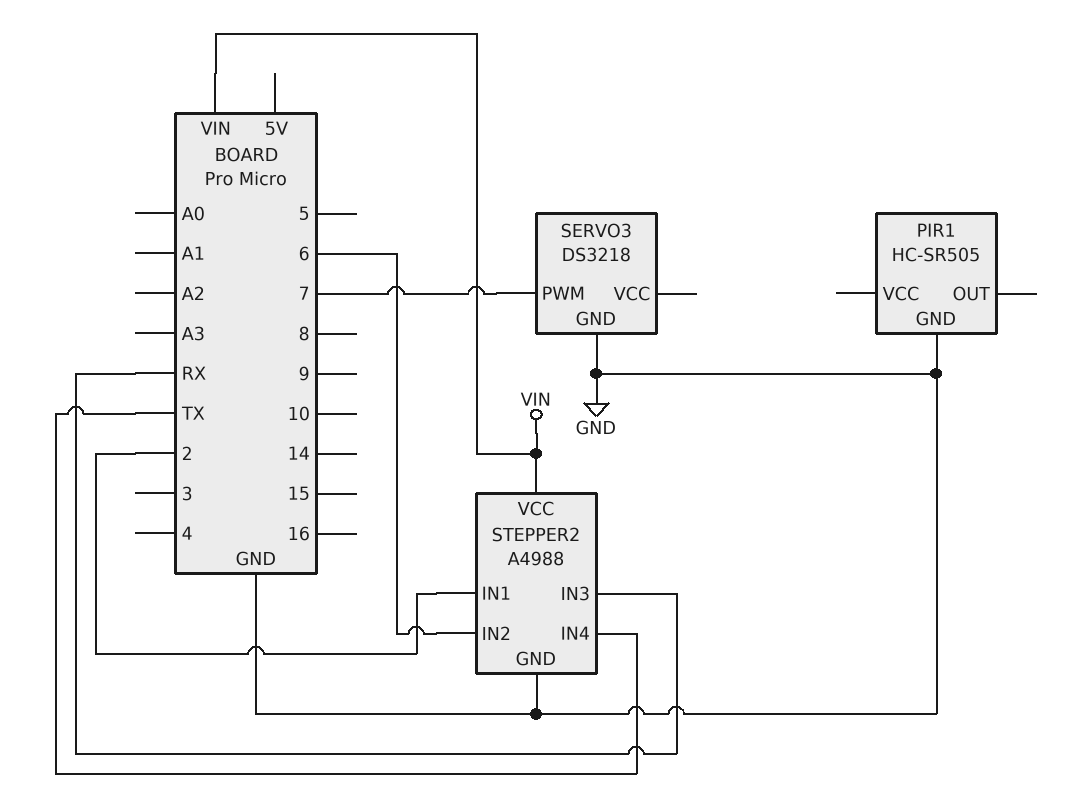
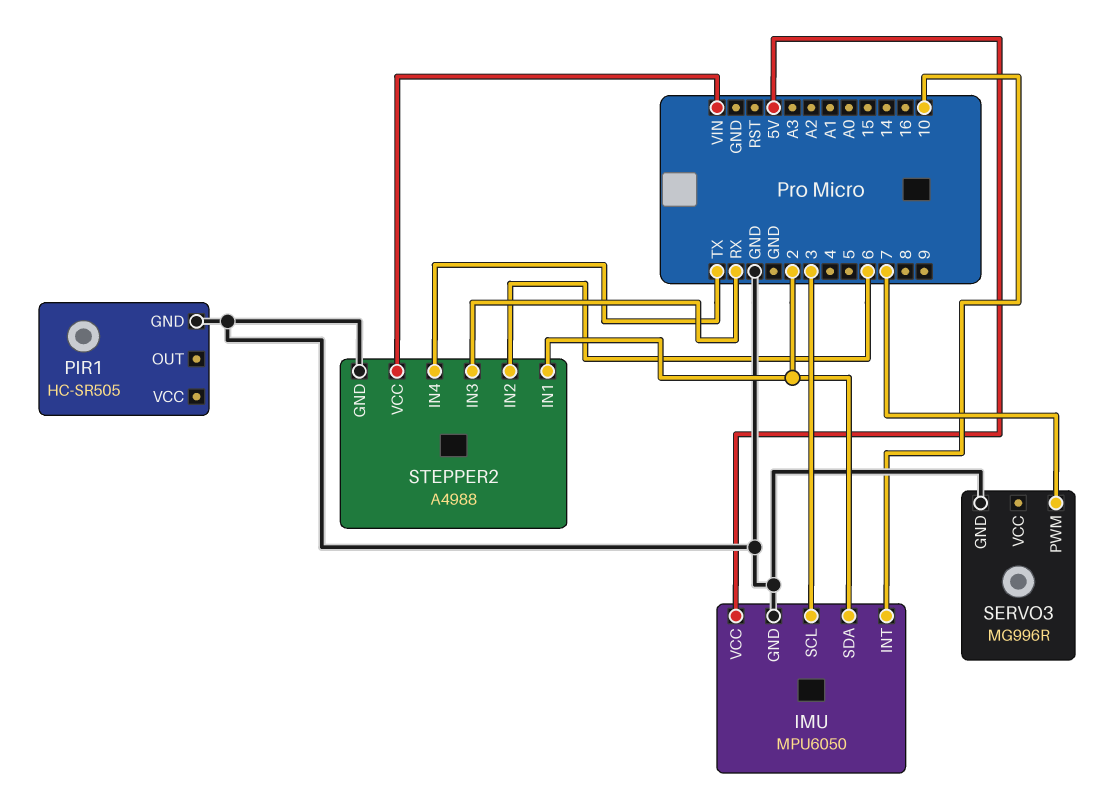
IMU: none -> MPU6050
IMU pin GND: none -> GND
IMU pin INT: none -> 10
IMU pin SCL: none -> 3
IMU pin SDA: none -> 2
IMU pin VCC: none -> 5V
SERVO3: DS3218 -> MG996R

